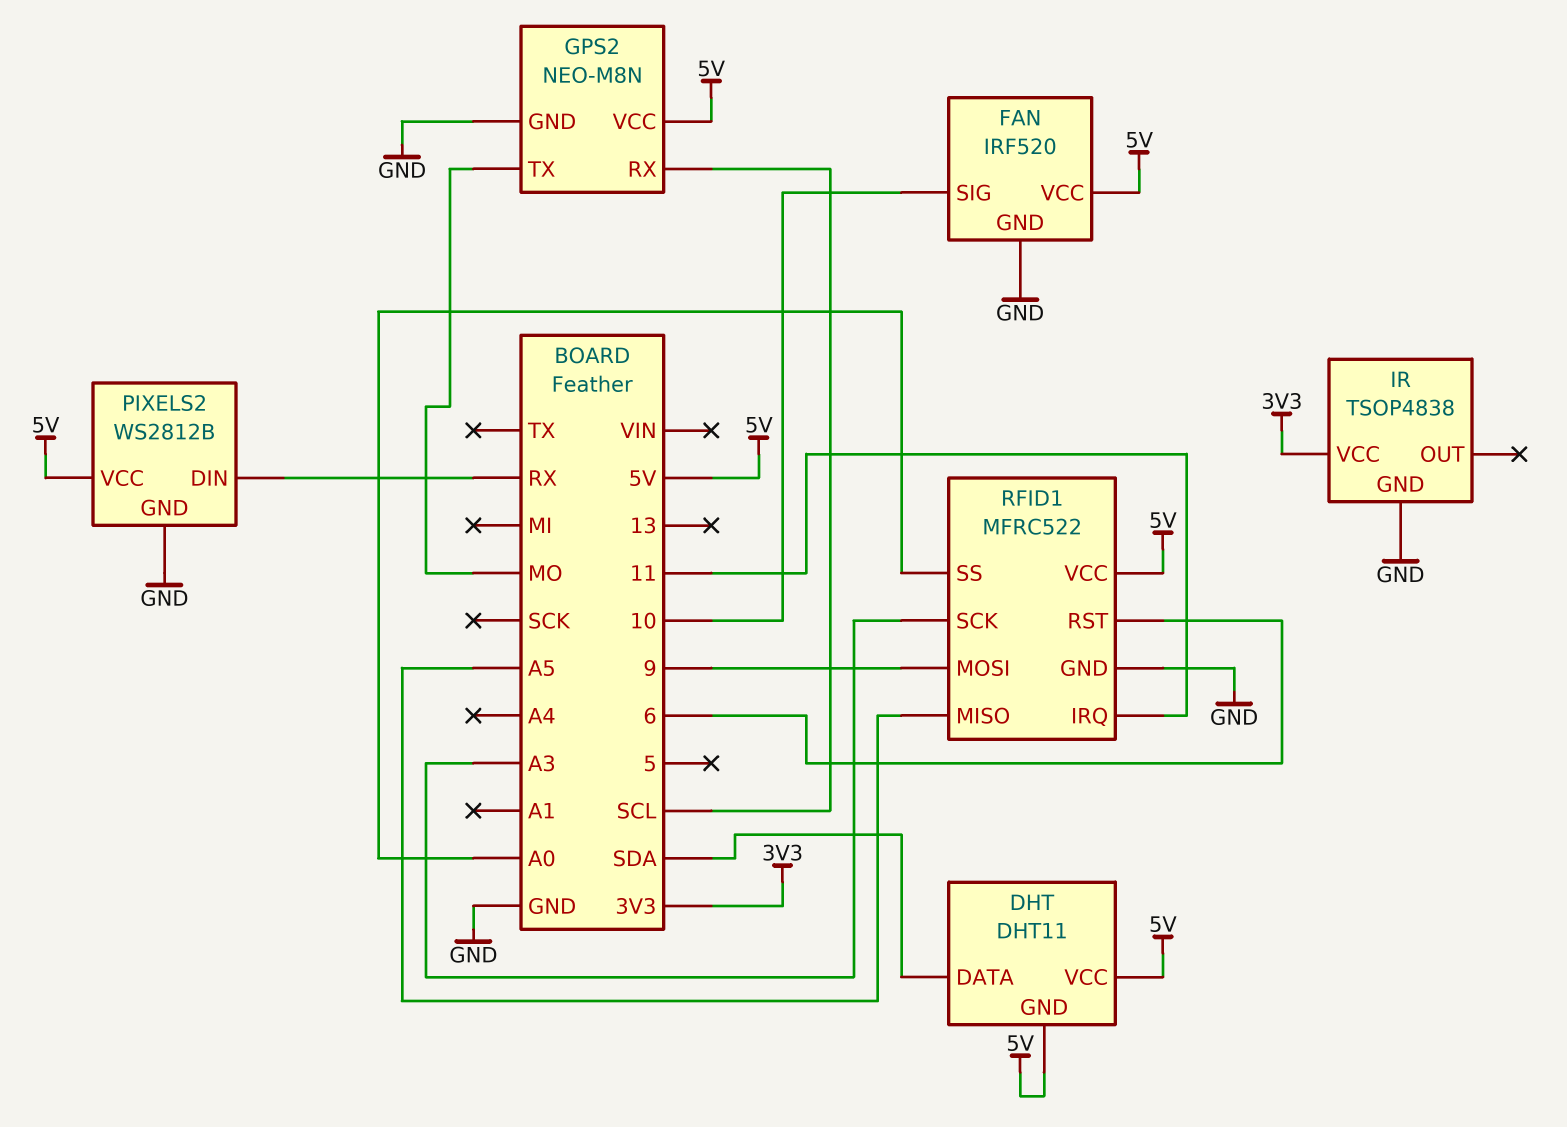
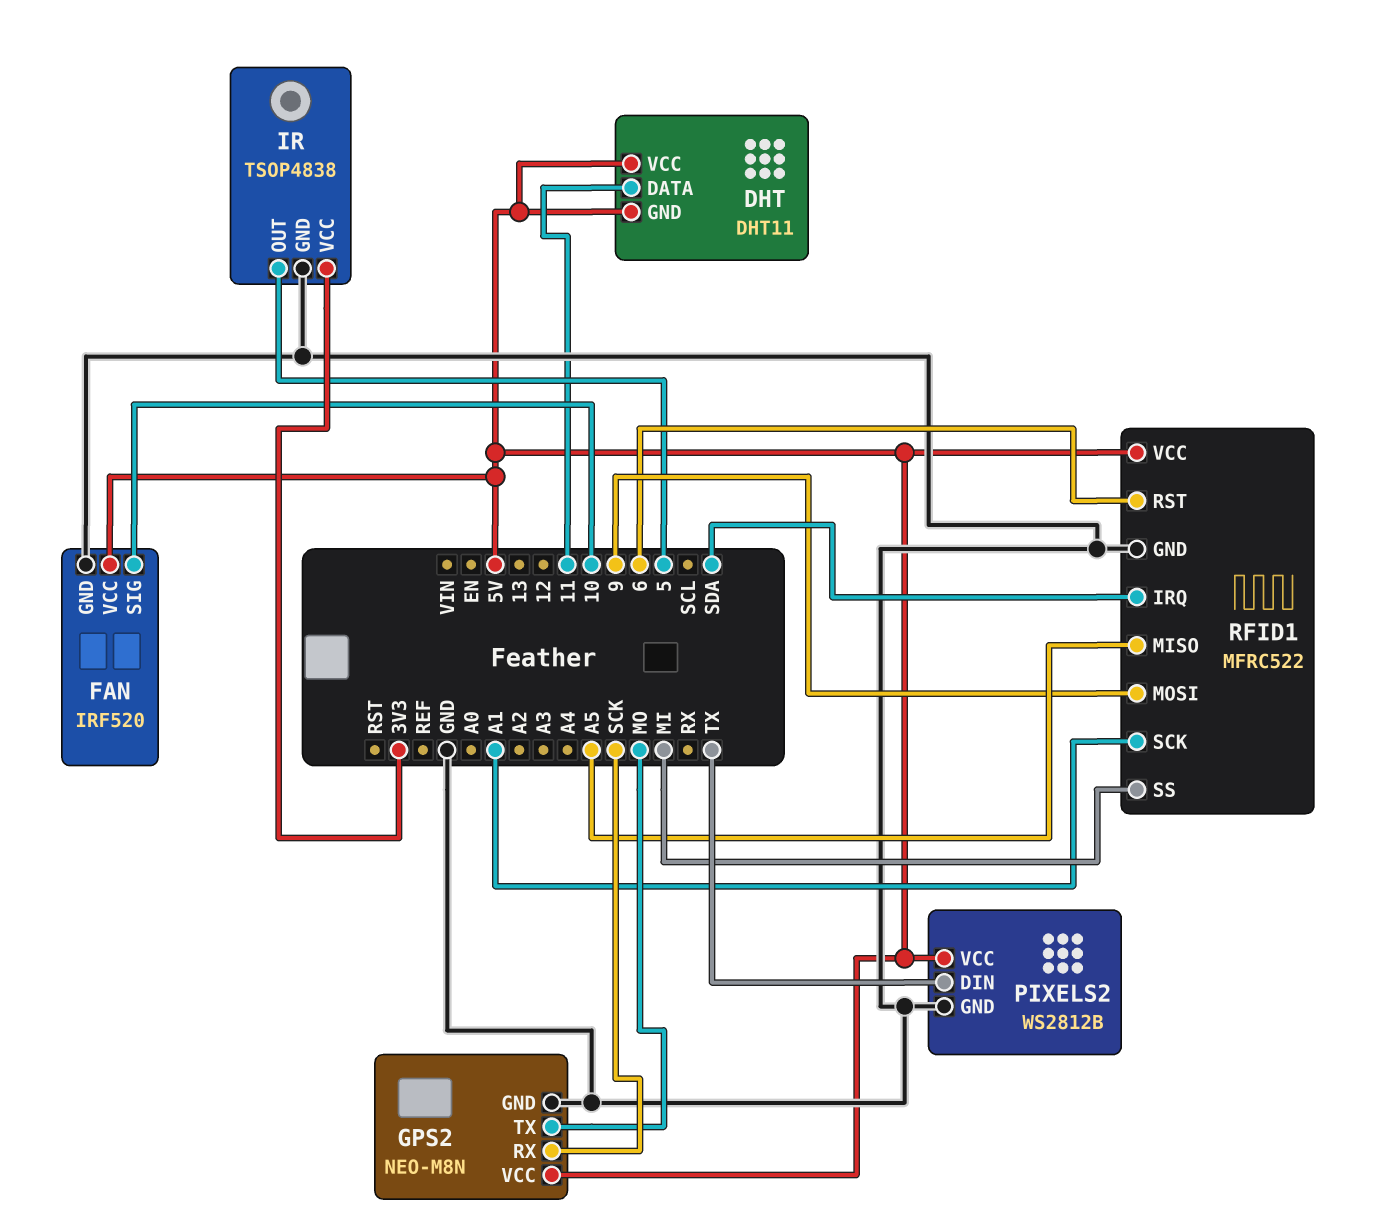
DHT pin DATA: SDA -> 11
GPS2 pin RX: SCL -> SCK
IR pin OUT: none -> 5
PIXELS2 pin DIN: RX -> TX
RFID1 pin IRQ: 11 -> SDA
RFID1 pin SCK: A3 -> A1
RFID1 pin SS: A0 -> MI

